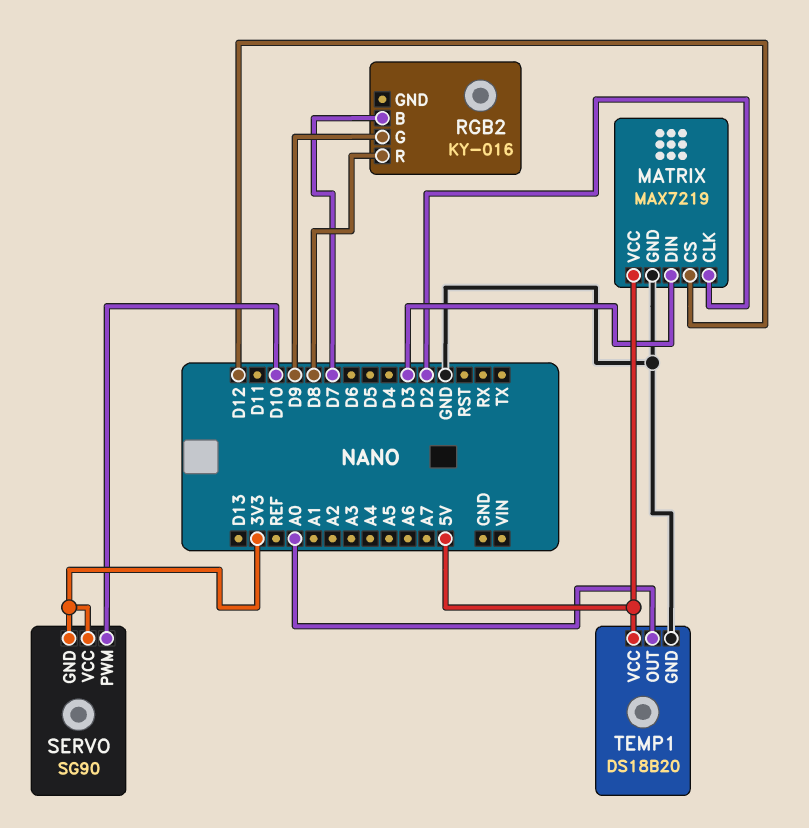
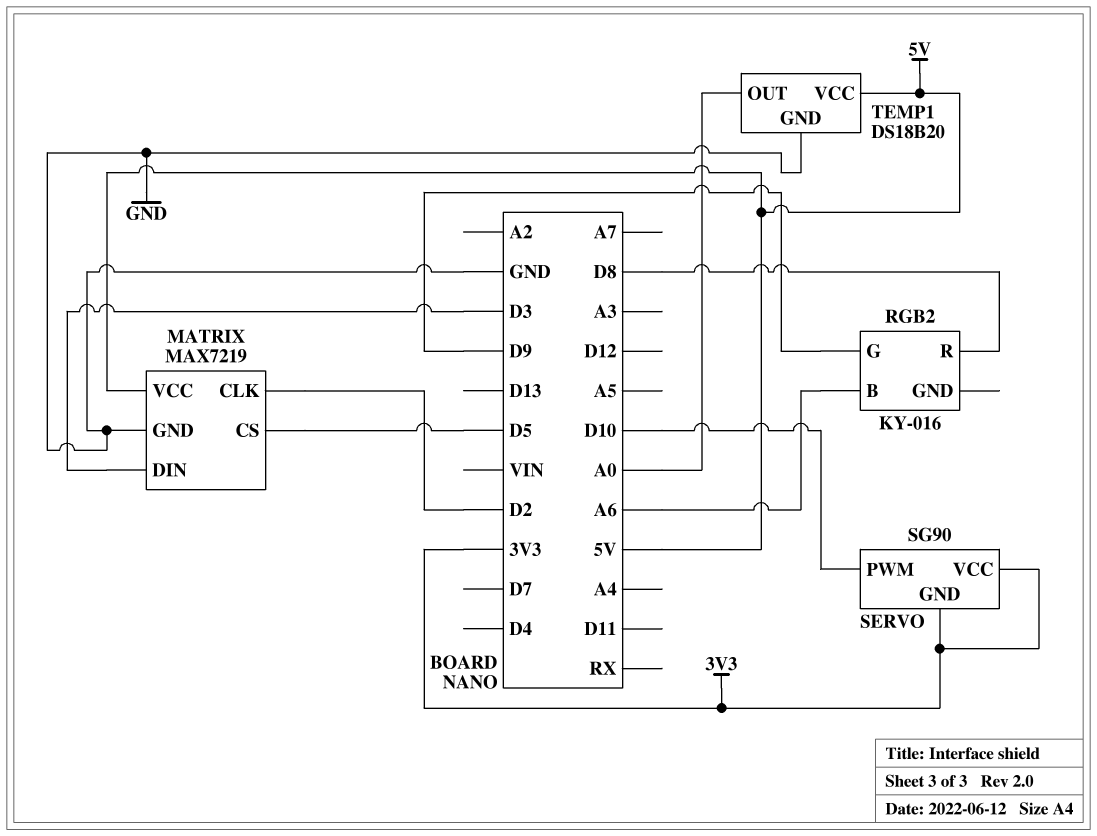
MATRIX pin CS: D12 -> D5
RGB2 pin B: D7 -> A6

